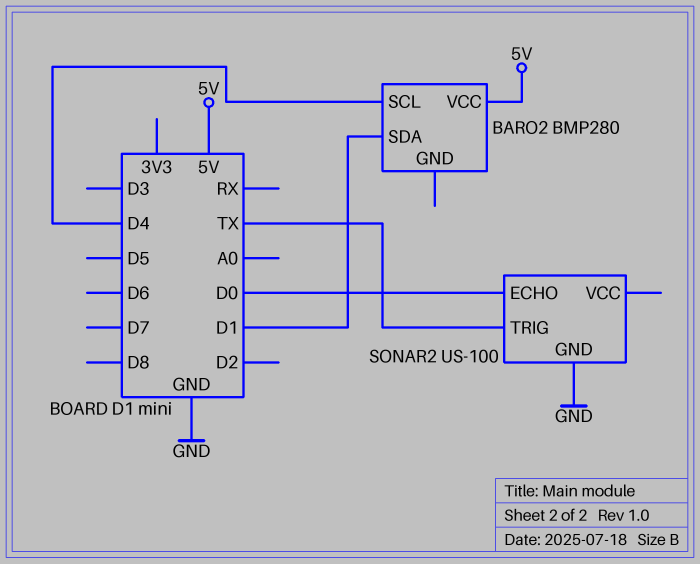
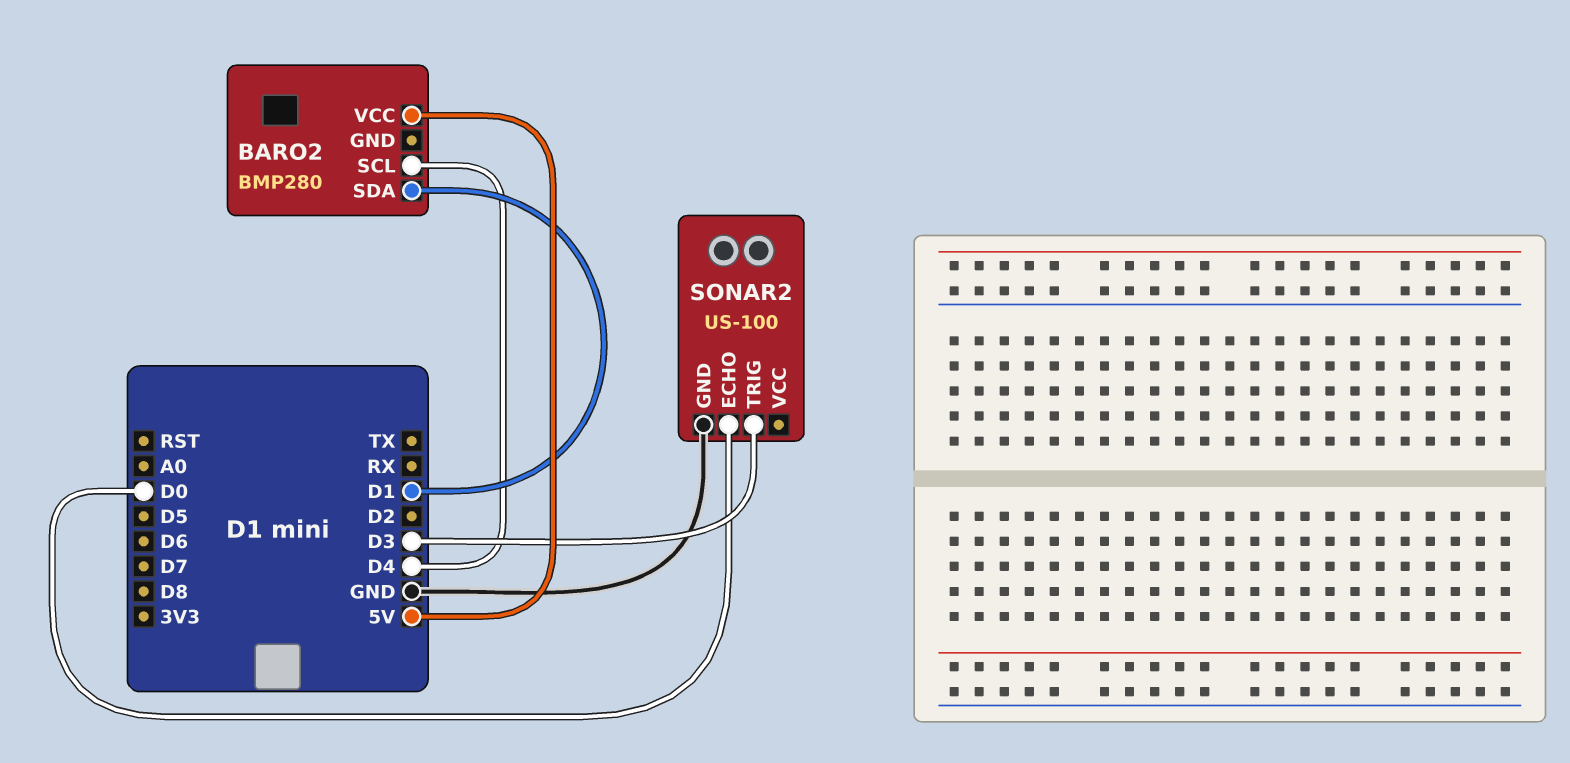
SONAR2 pin TRIG: TX -> D3

